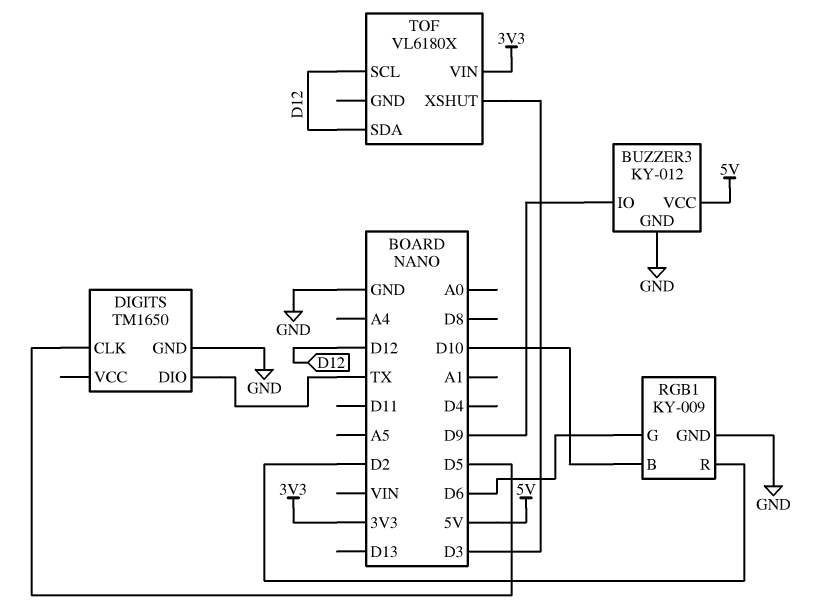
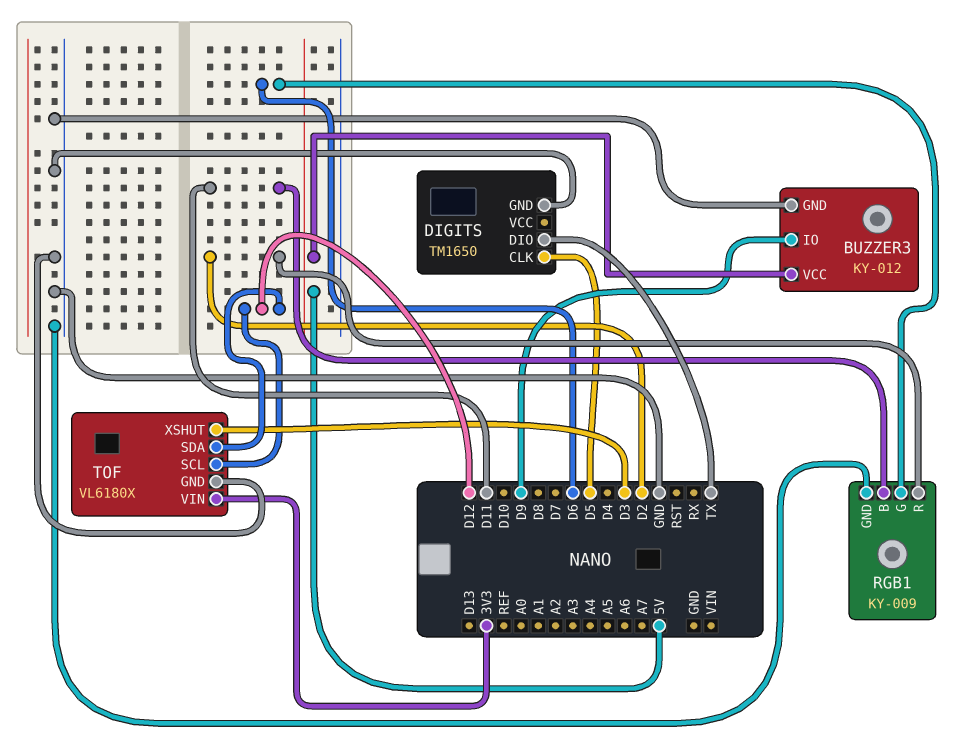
RGB1 pin B: D10 -> D11
TOF pin GND: none -> GND

